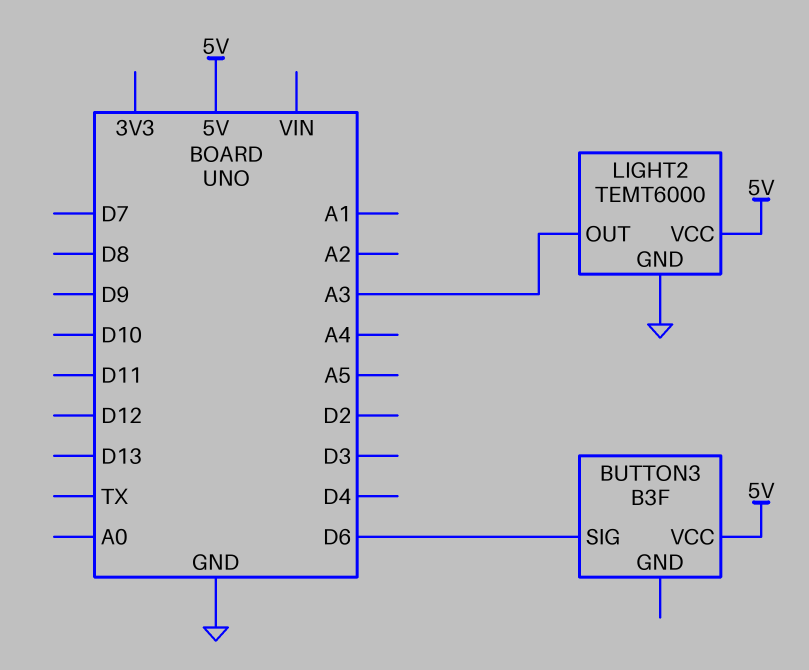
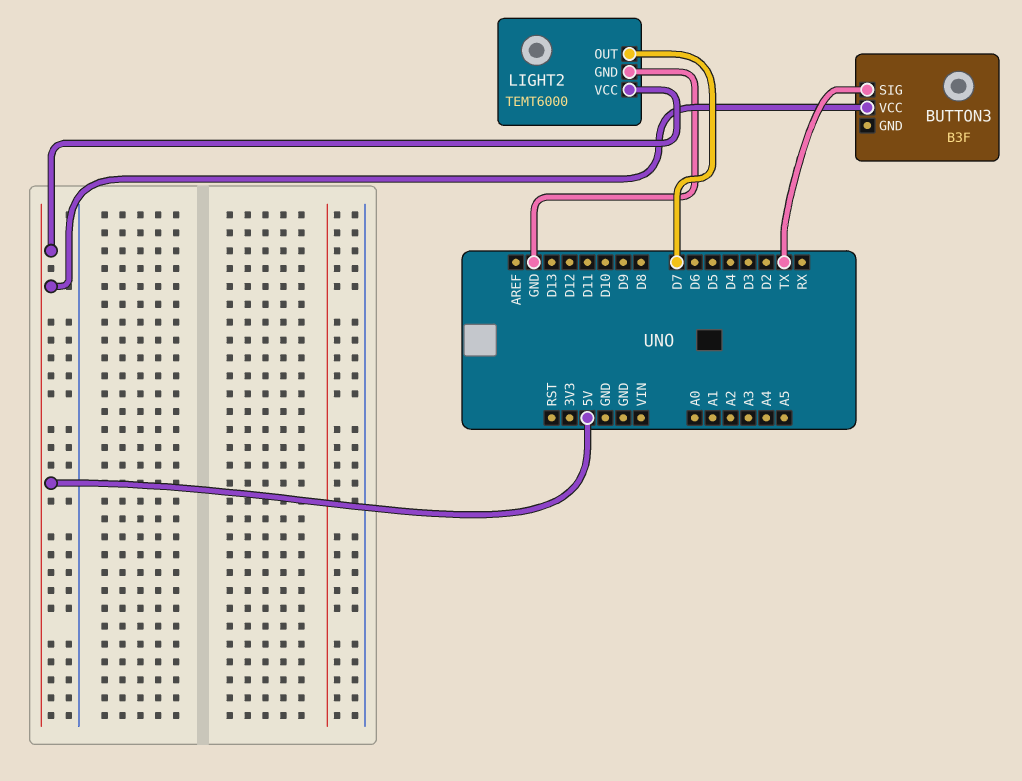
BUTTON3 pin SIG: D6 -> TX
LIGHT2 pin OUT: A3 -> D7

